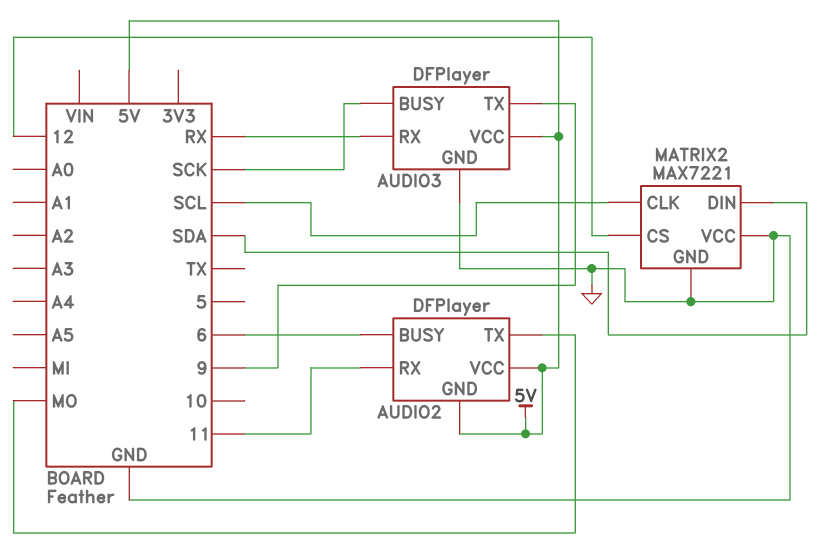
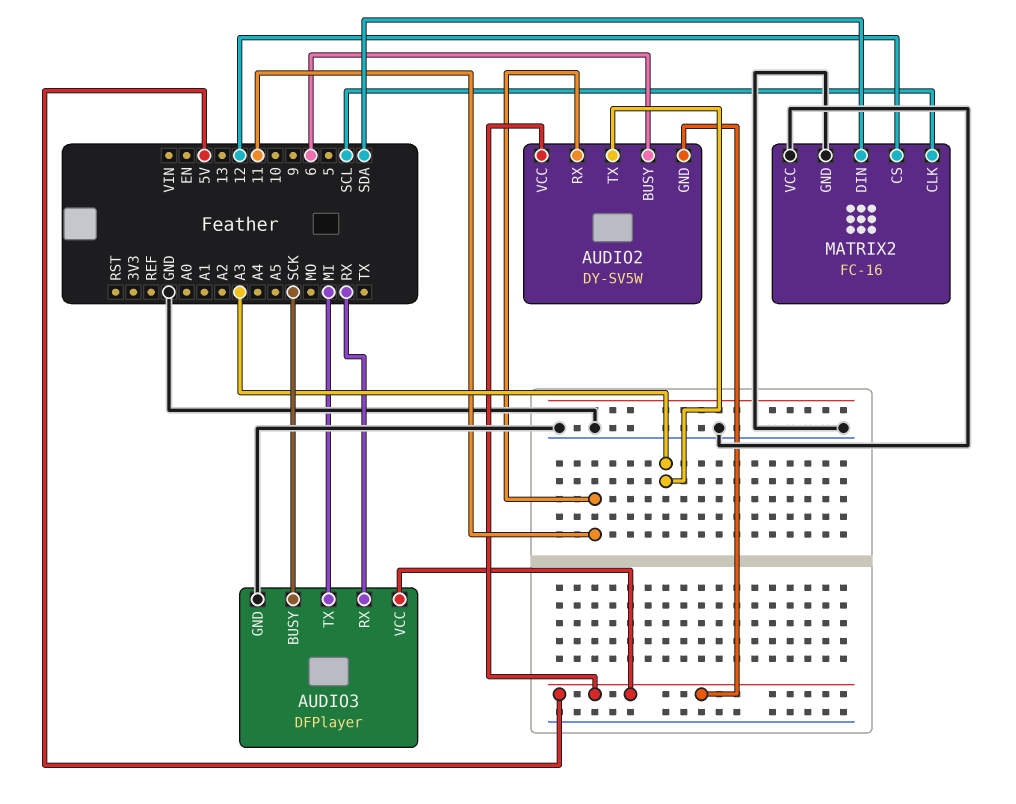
AUDIO2: DFPlayer -> DY-SV5W
AUDIO2 pin TX: MO -> A3
AUDIO3 pin TX: 9 -> MI
MATRIX2: MAX7221 -> FC-16

